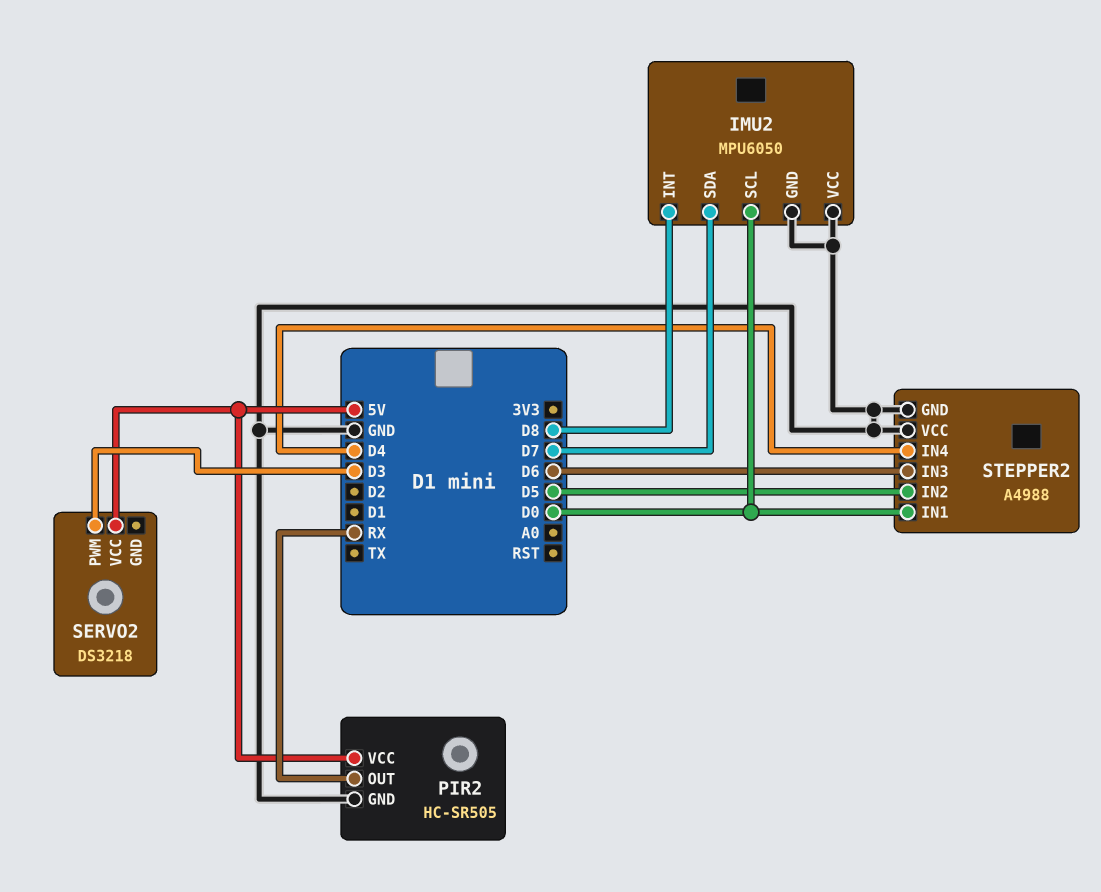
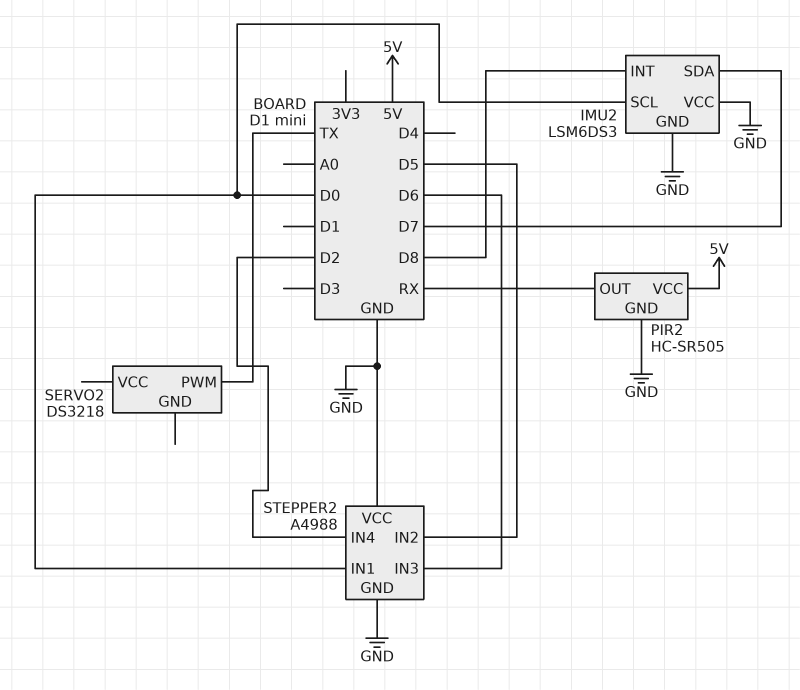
IMU2: MPU6050 -> LSM6DS3
SERVO2 pin PWM: D3 -> TX
SERVO2 pin VCC: 5V -> none
STEPPER2 pin IN4: D4 -> D2

